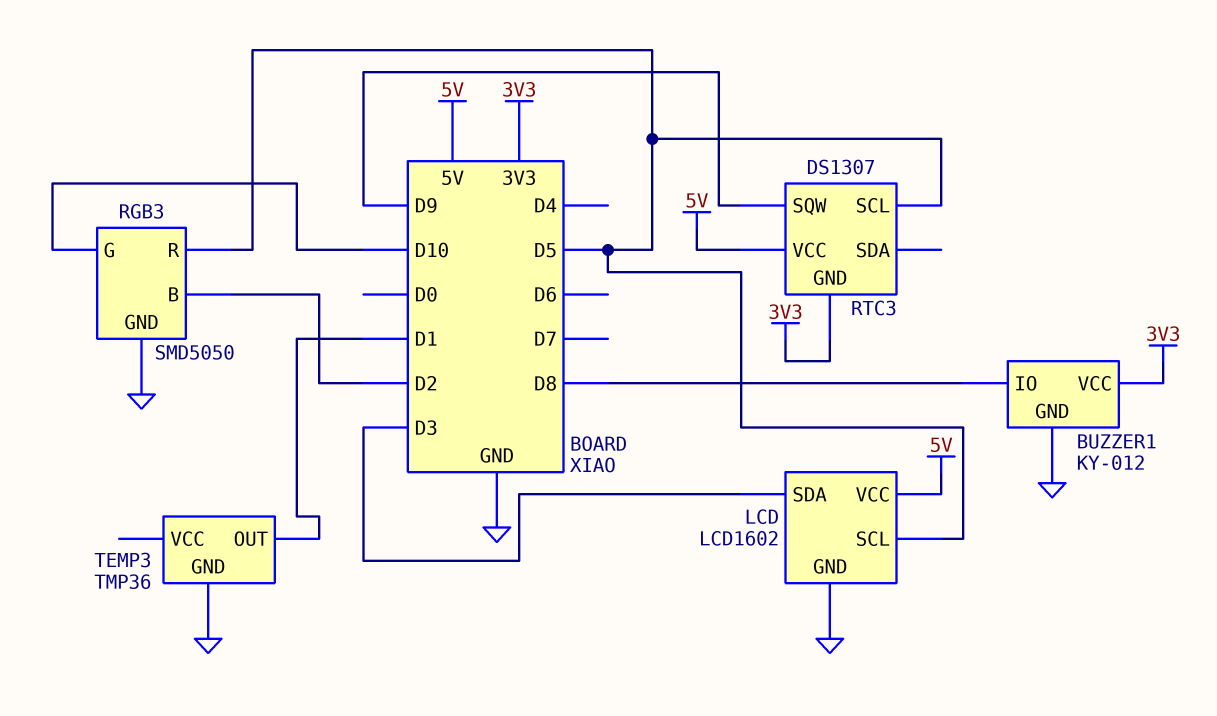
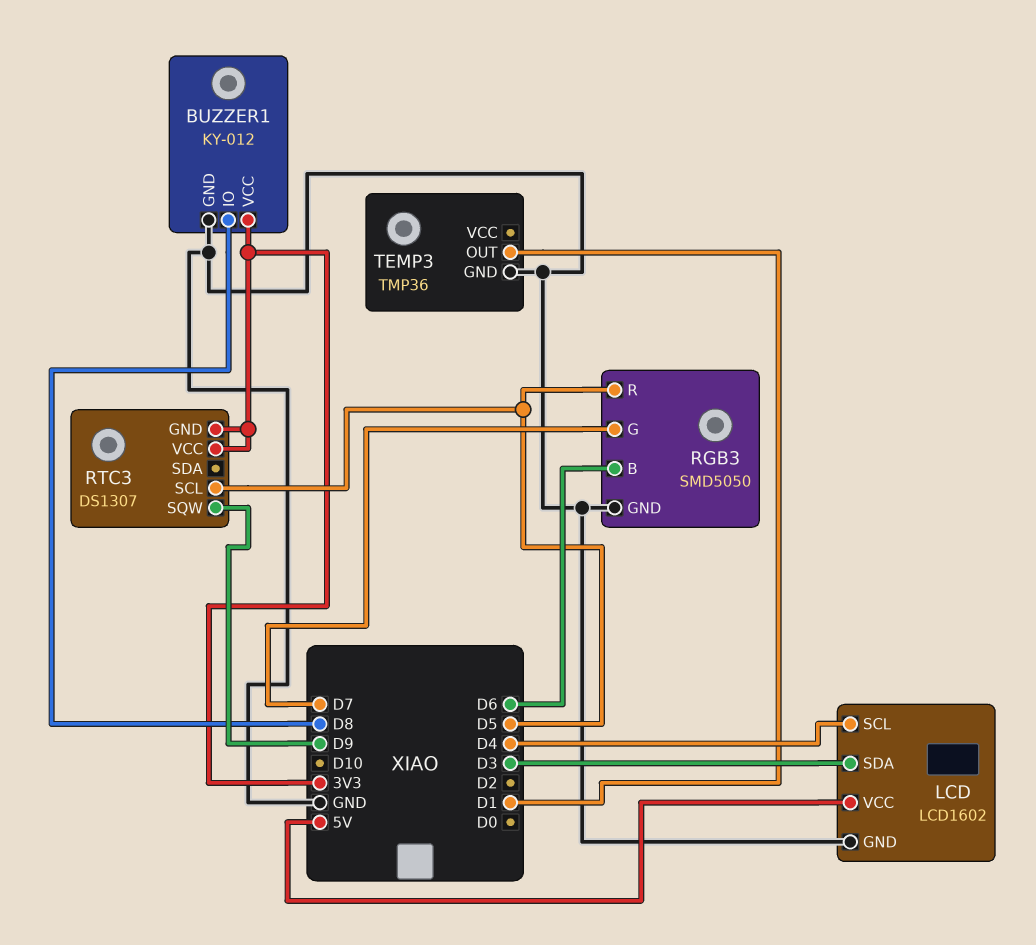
LCD pin SCL: D5 -> D4
RGB3 pin B: D2 -> D6
RGB3 pin G: D10 -> D7
RTC3 pin VCC: 5V -> 3V3

